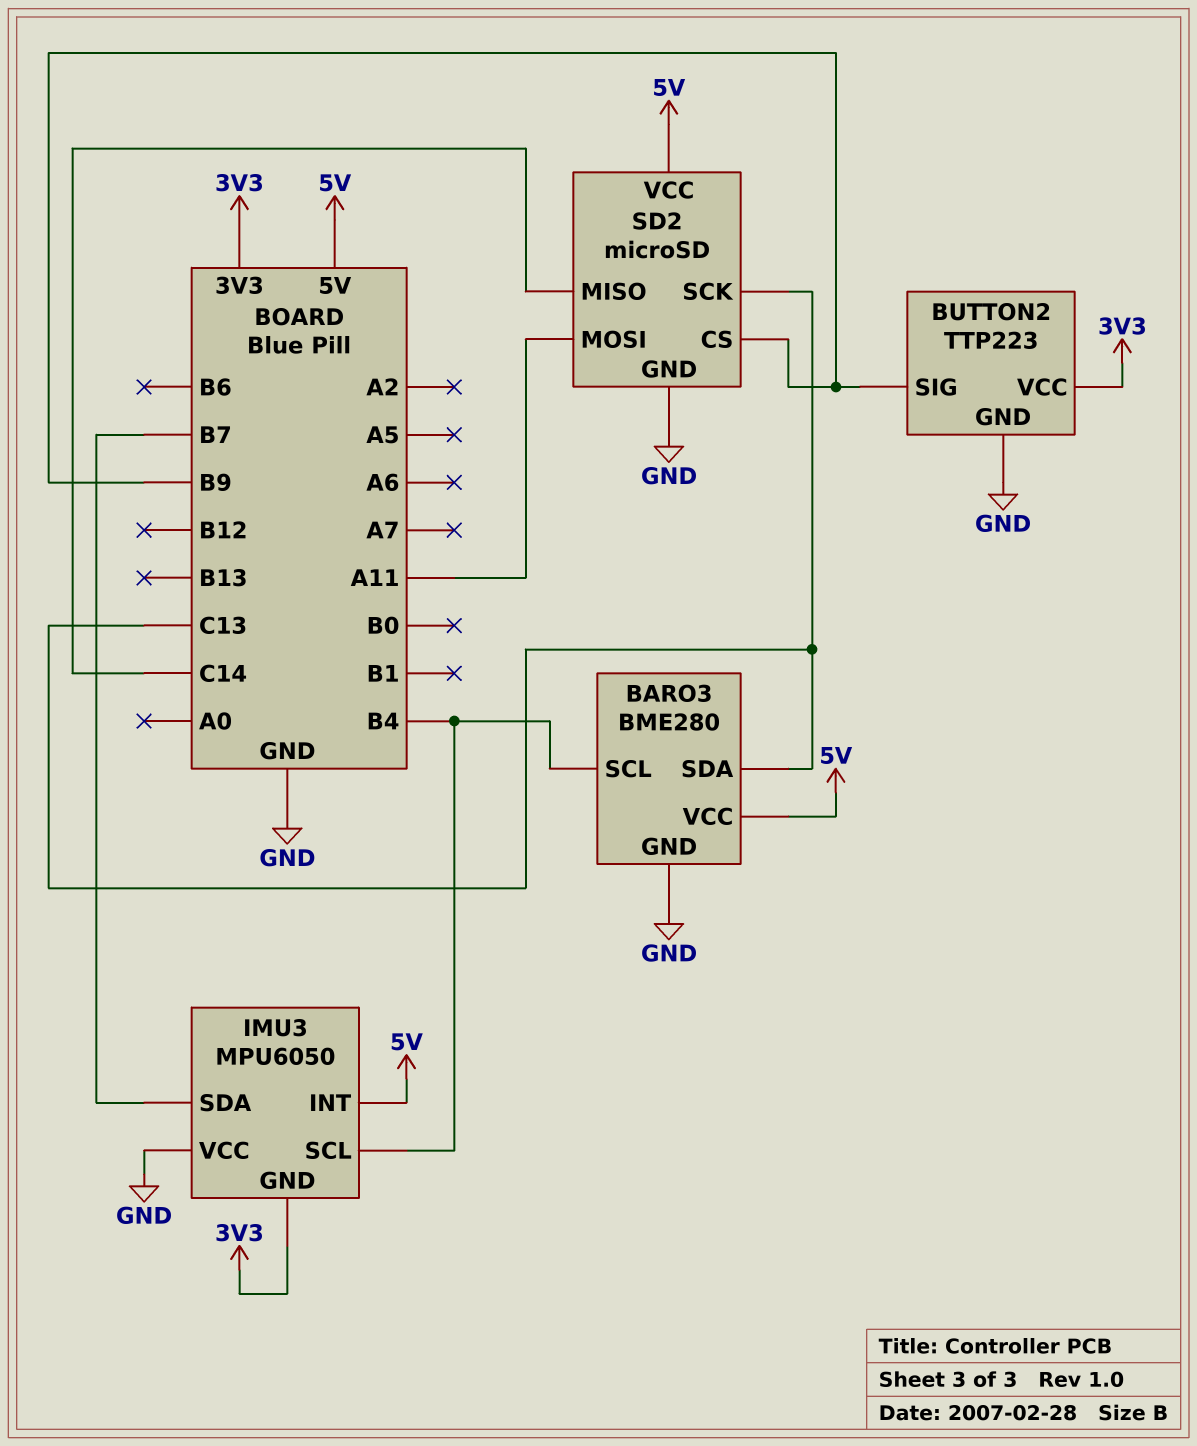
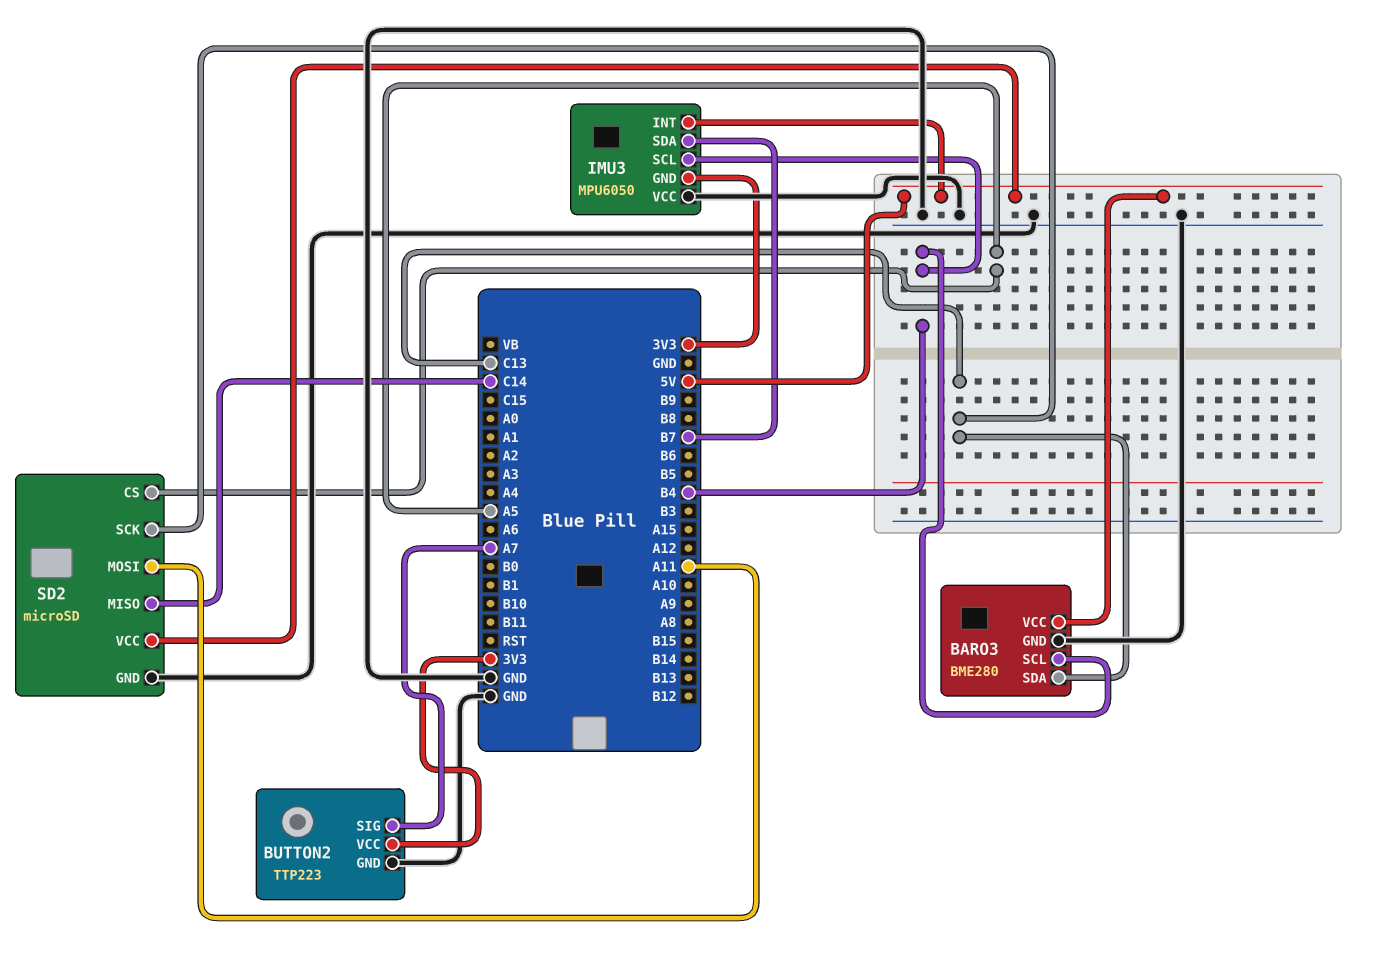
BUTTON2 pin SIG: B9 -> A7
SD2 pin CS: B9 -> A5

